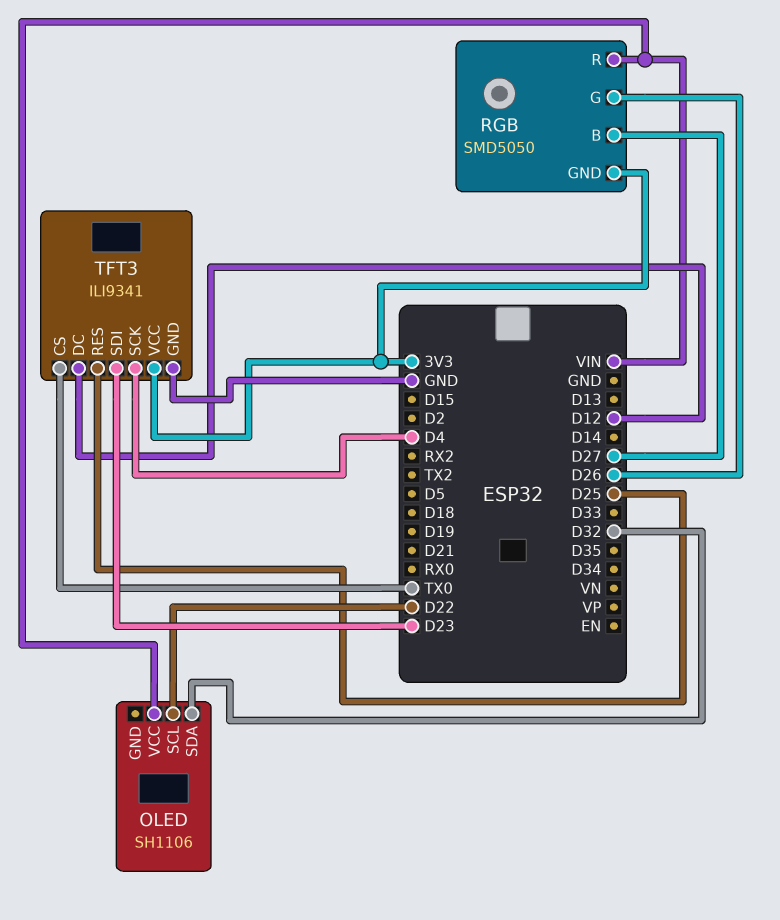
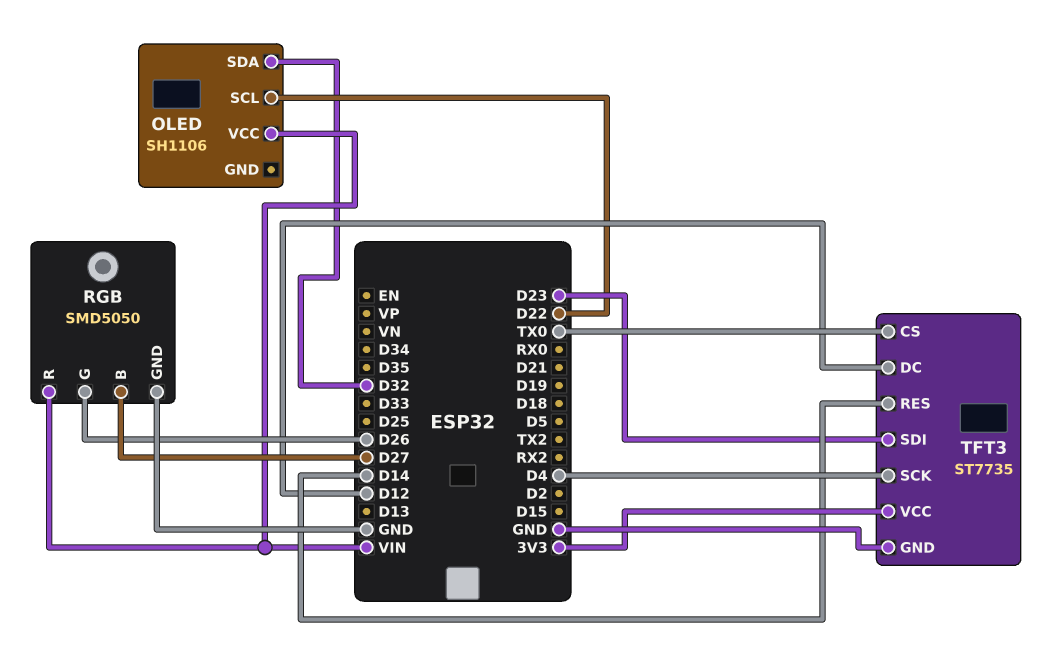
RGB pin GND: 3V3 -> GND
TFT3: ILI9341 -> ST7735
TFT3 pin RES: D25 -> D14

